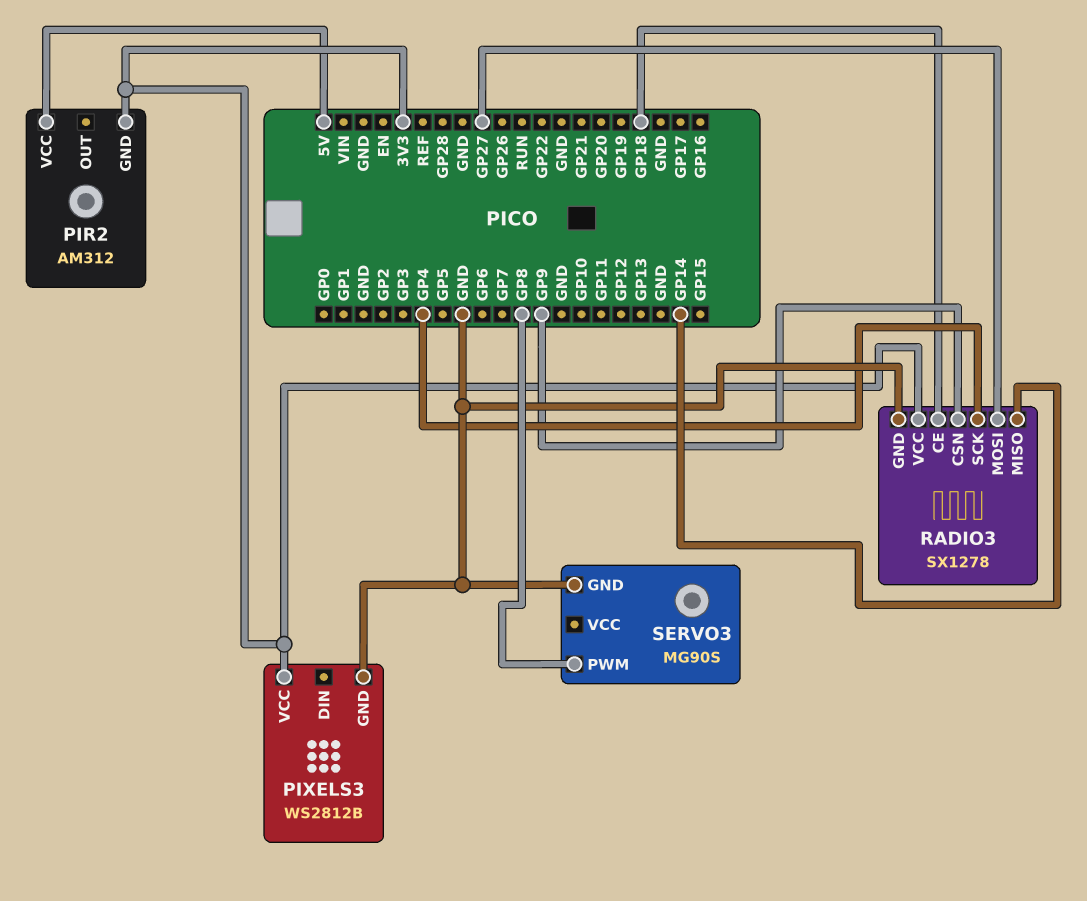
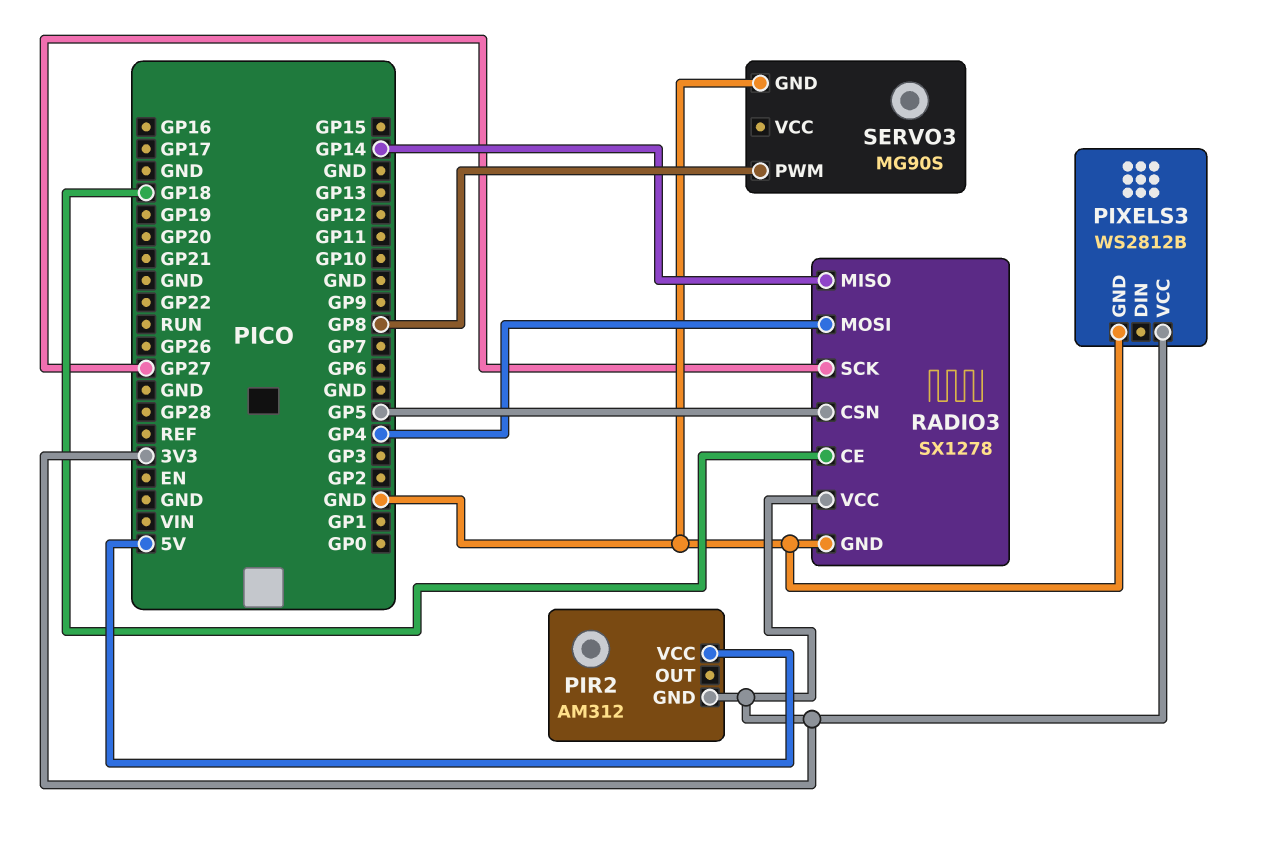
RADIO3 pin CSN: GP9 -> GP5
RADIO3 pin MOSI: GP27 -> GP4
RADIO3 pin SCK: GP4 -> GP27

